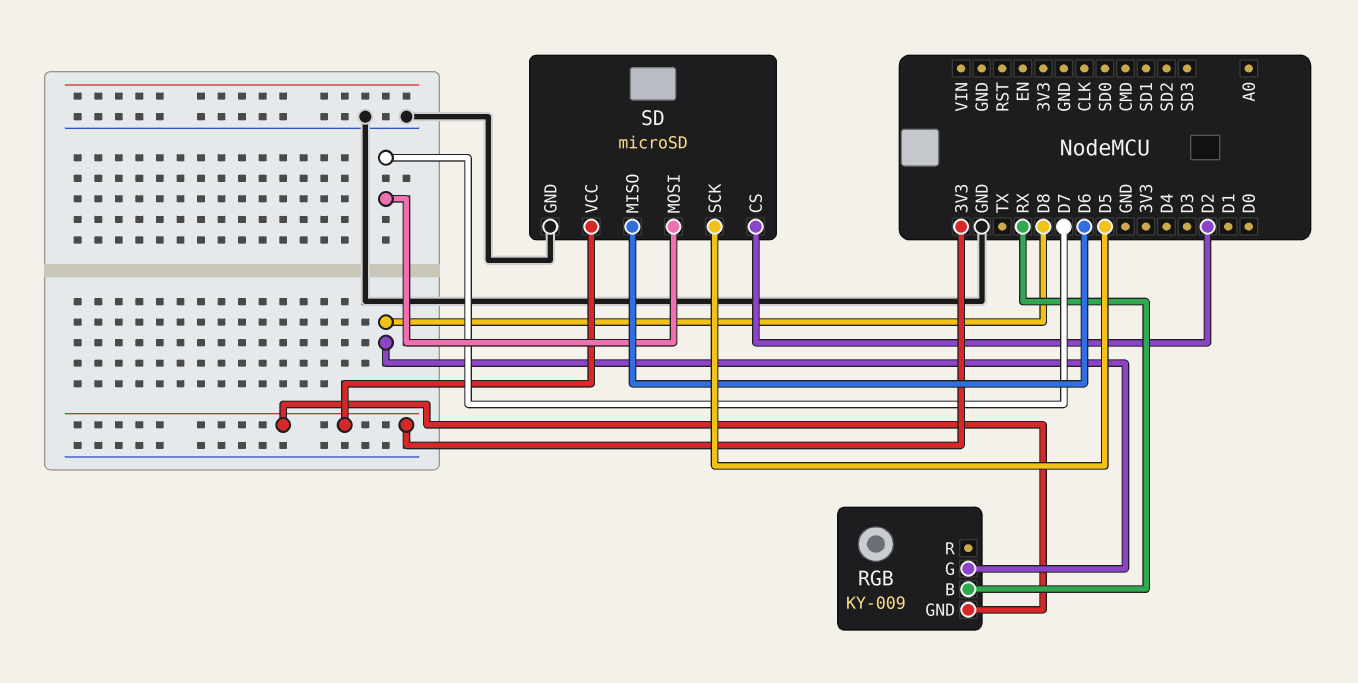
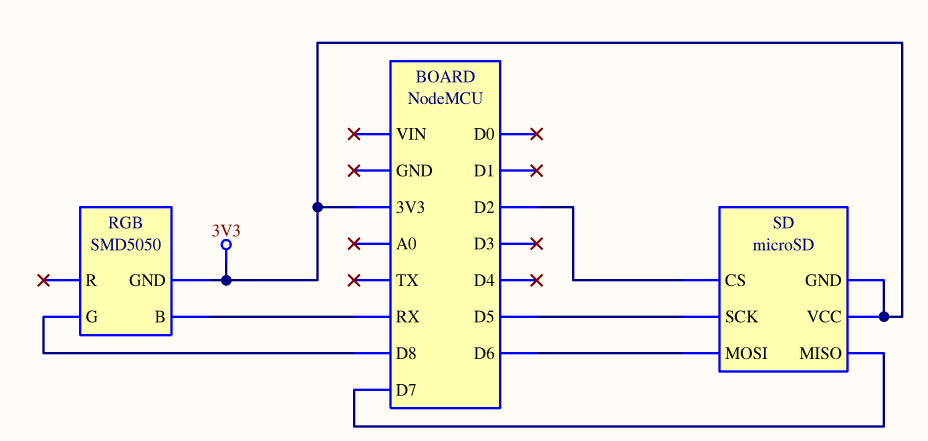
RGB: KY-009 -> SMD5050
SD pin GND: GND -> 3V3
SD pin MISO: D6 -> D7
SD pin MOSI: D7 -> D6

